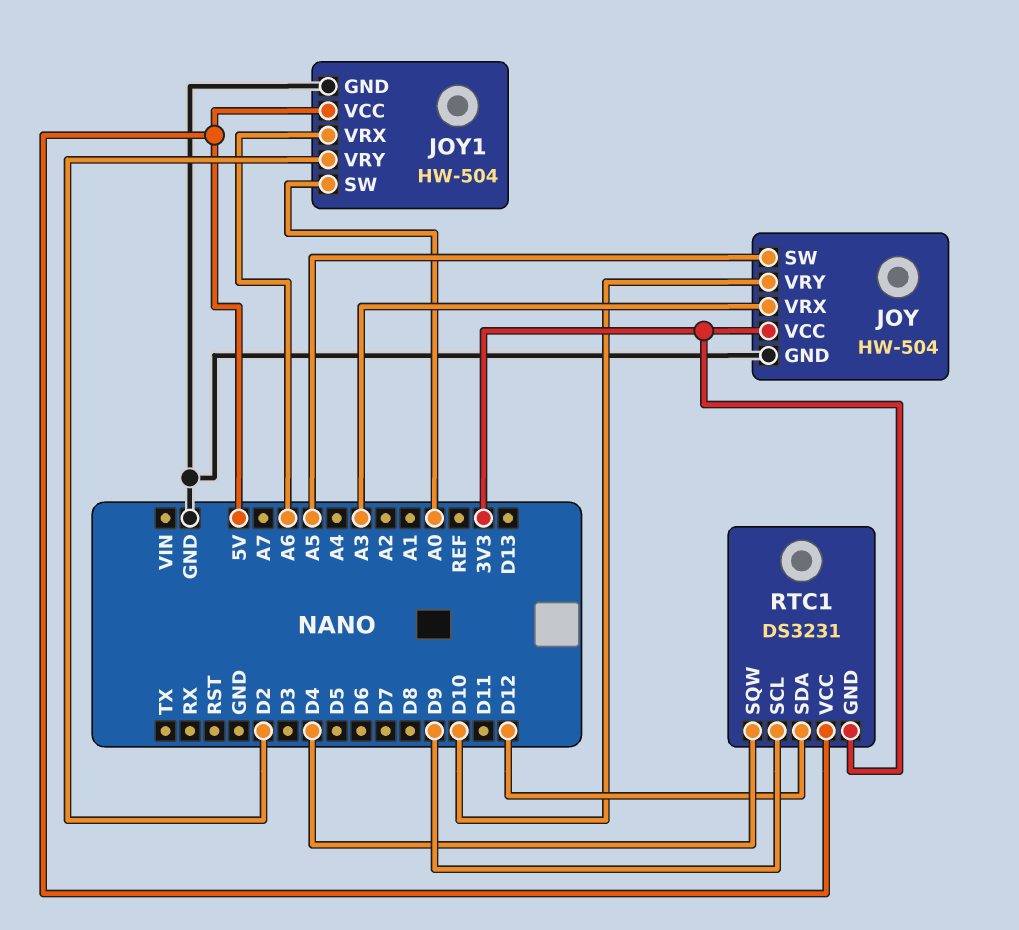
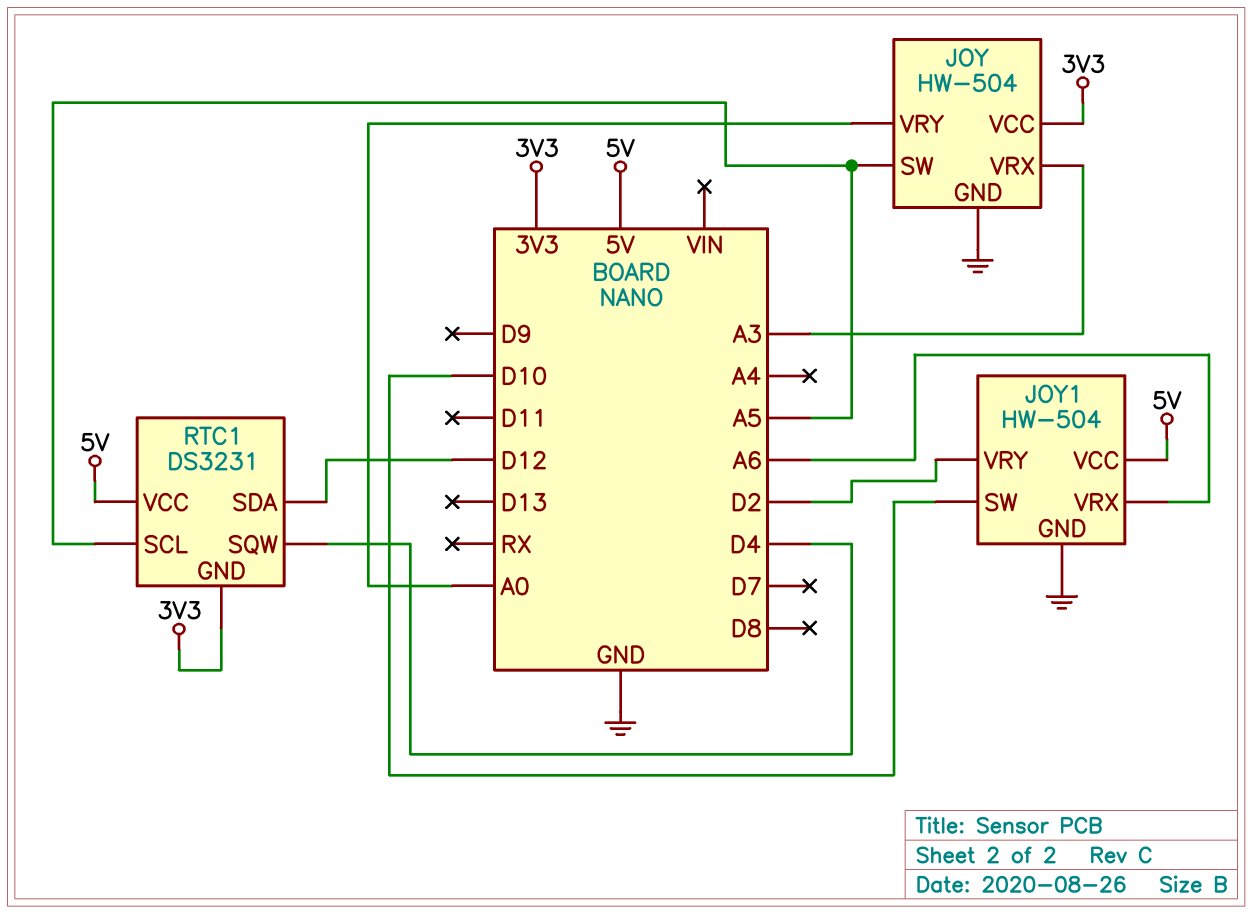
JOY pin VRY: D10 -> A0
JOY1 pin SW: A0 -> D10
RTC1 pin SCL: D9 -> A5

